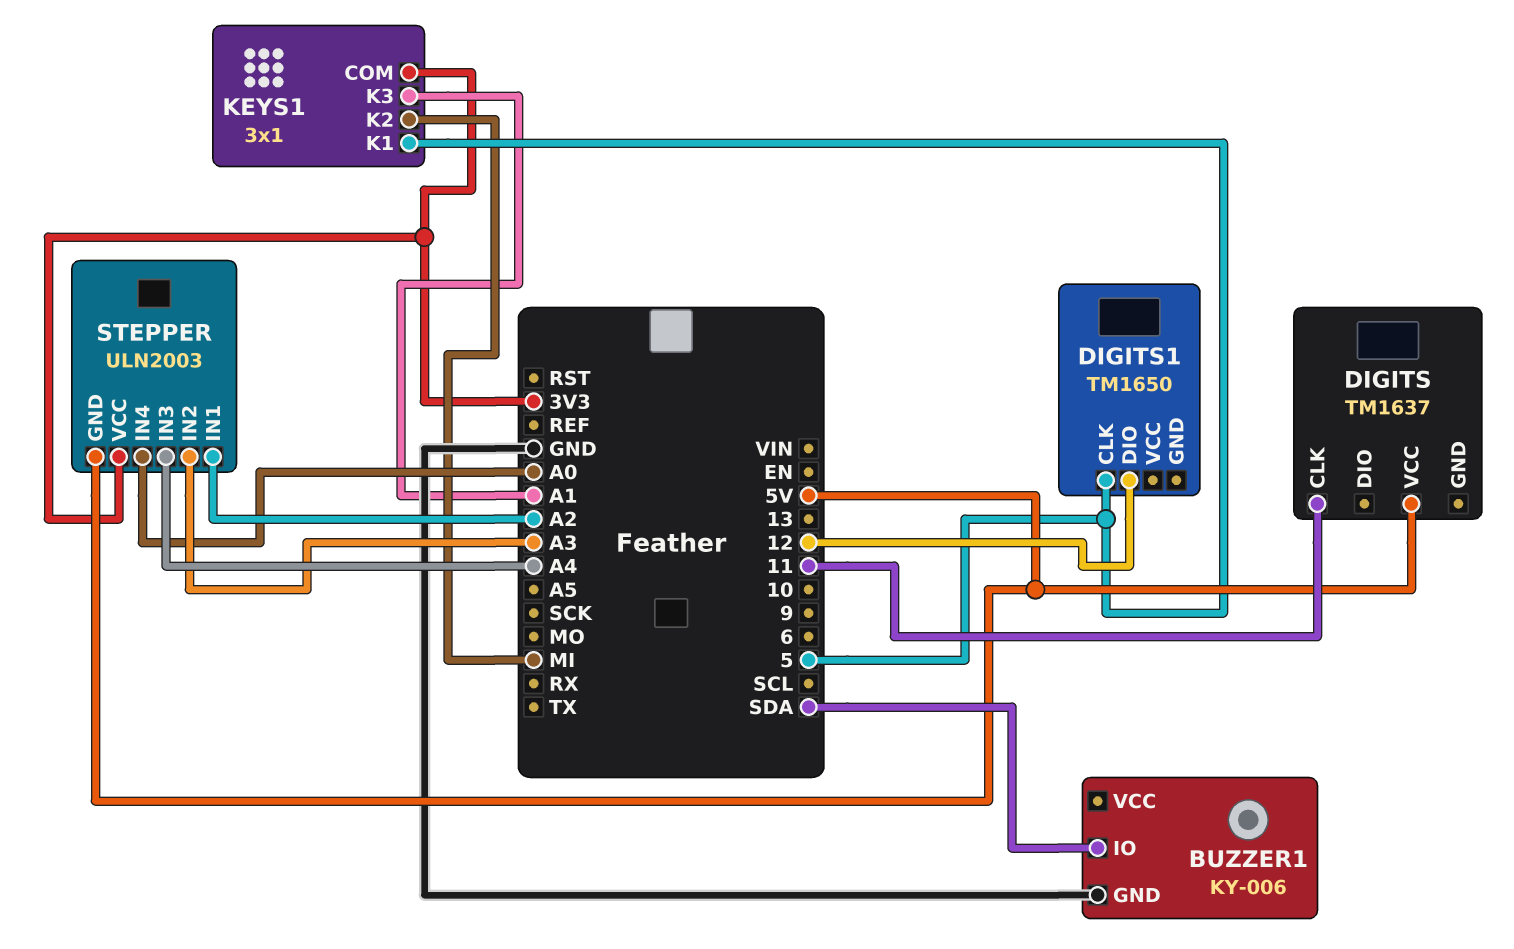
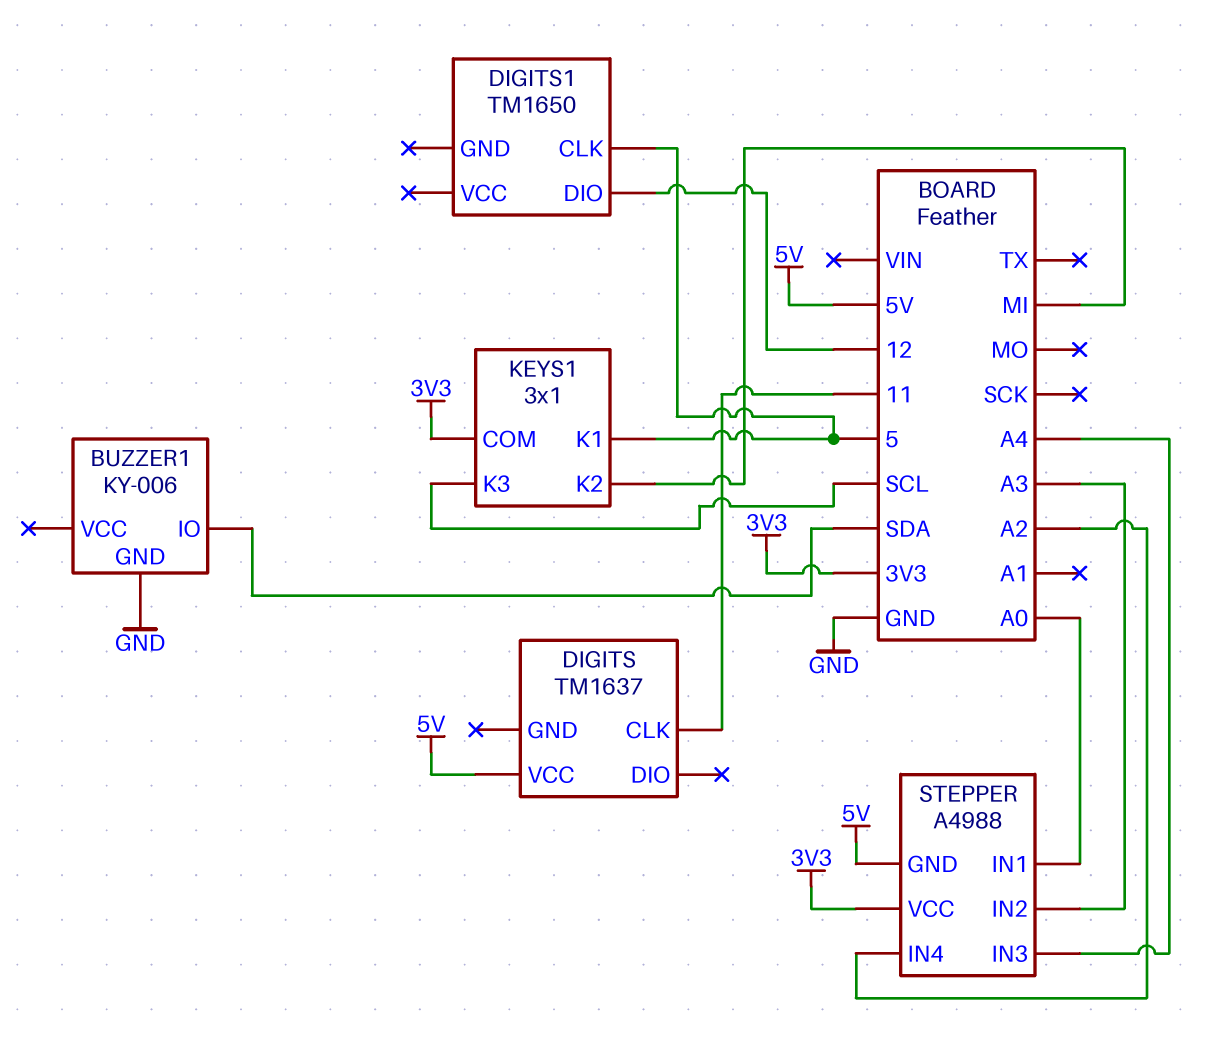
KEYS1 pin K3: A1 -> SCL
STEPPER: ULN2003 -> A4988
STEPPER pin IN1: A2 -> A0
STEPPER pin IN4: A0 -> A2

